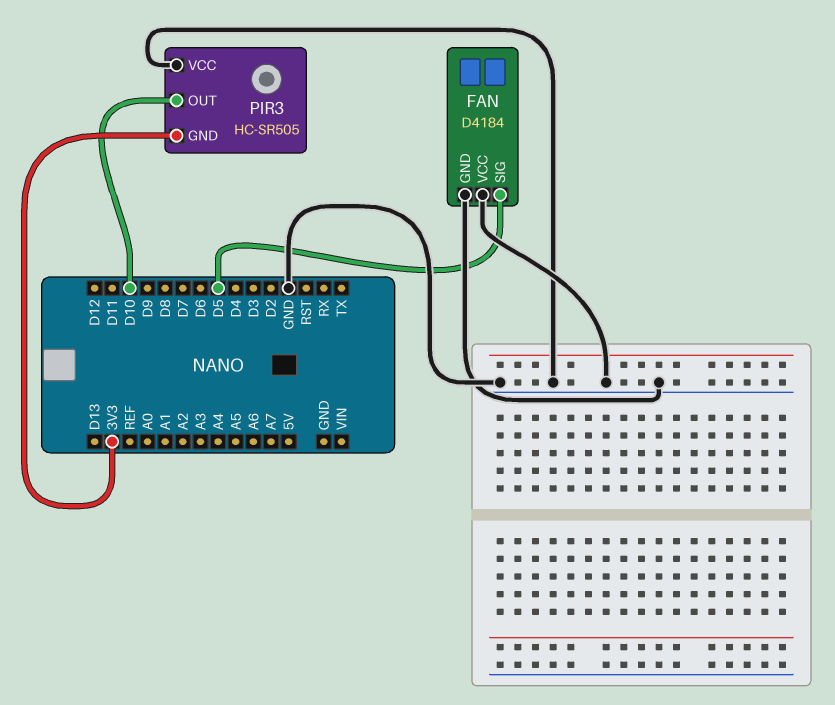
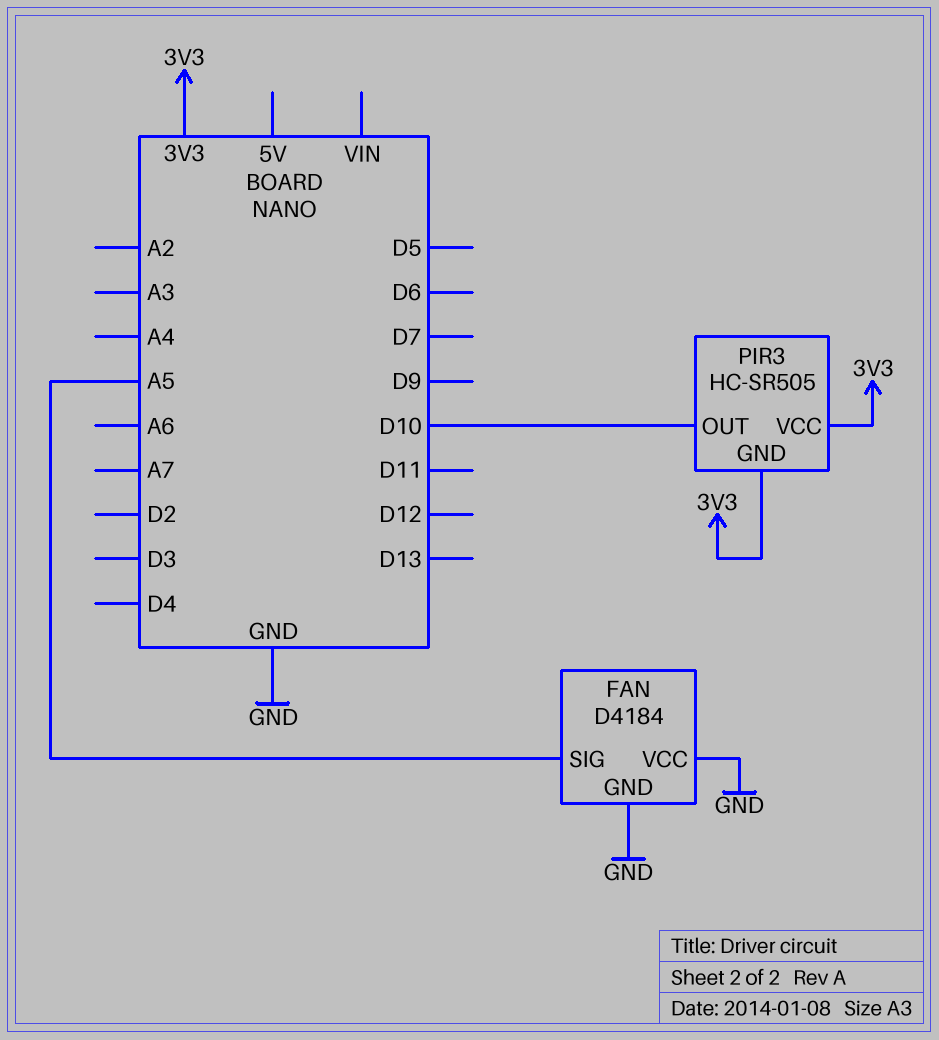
FAN pin SIG: D5 -> A5
PIR3 pin VCC: GND -> 3V3

